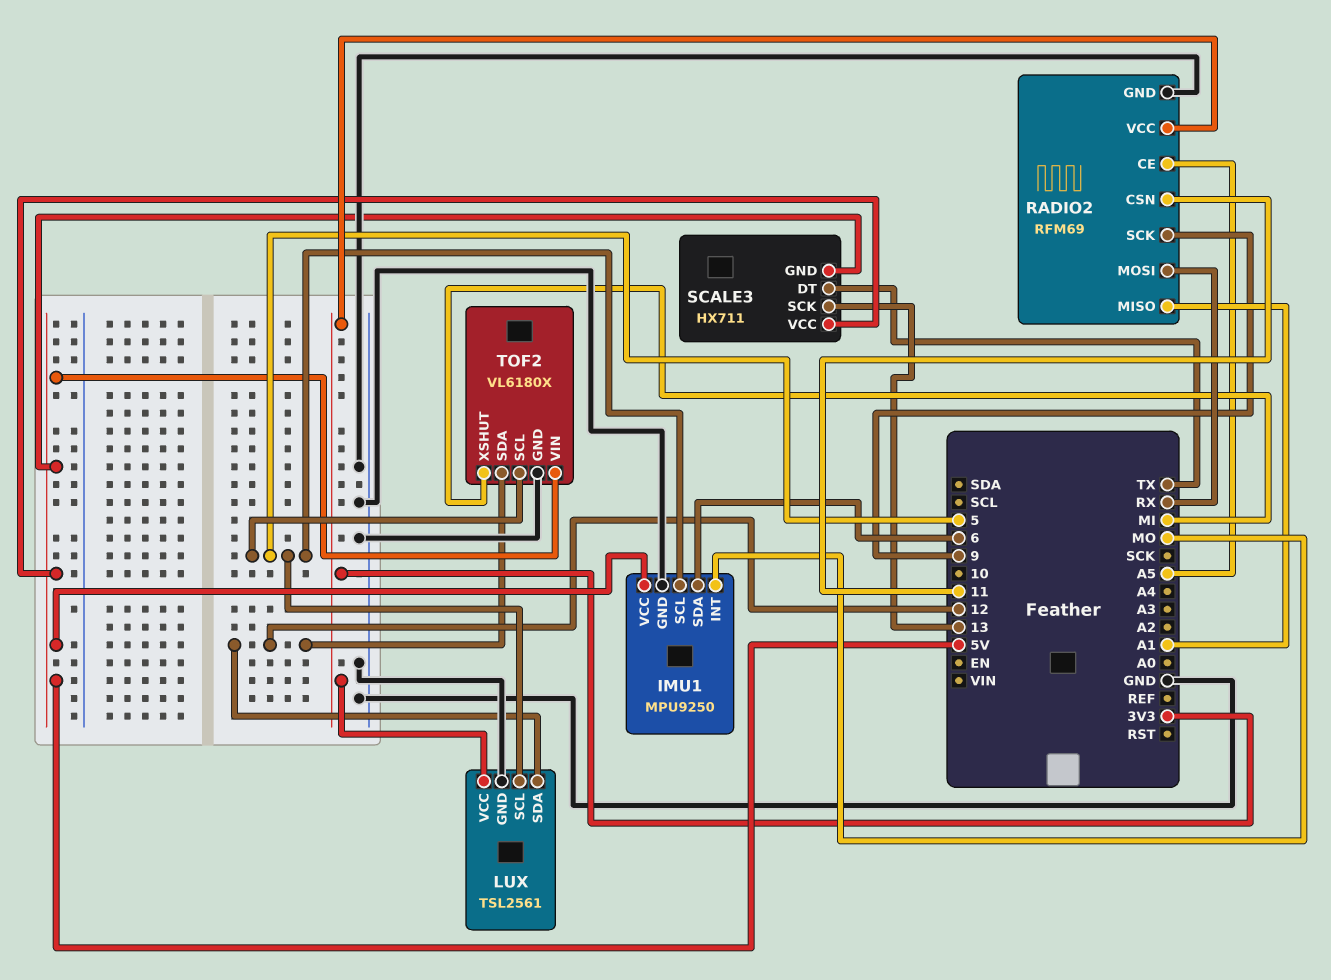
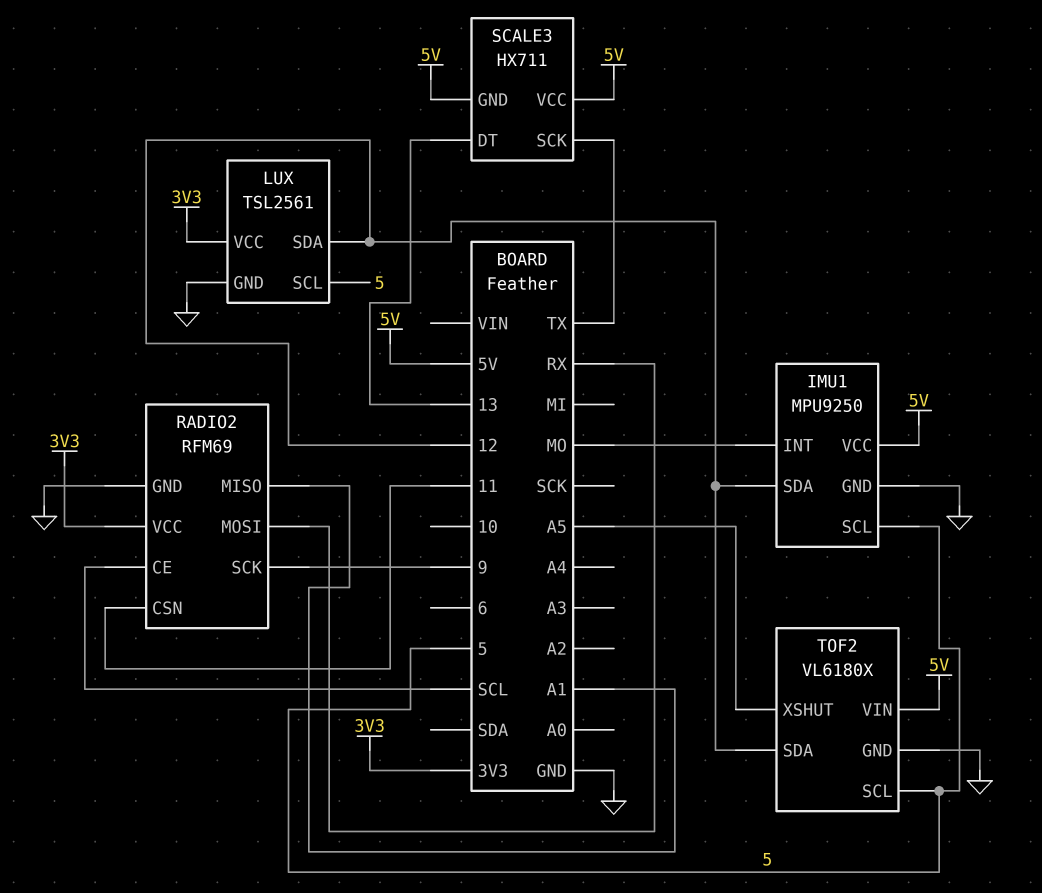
IMU1 pin SDA: 6 -> 12
RADIO2 pin CE: A5 -> SCL
SCALE3 pin DT: TX -> 13
SCALE3 pin SCK: 13 -> TX
TOF2 pin XSHUT: MI -> A5

